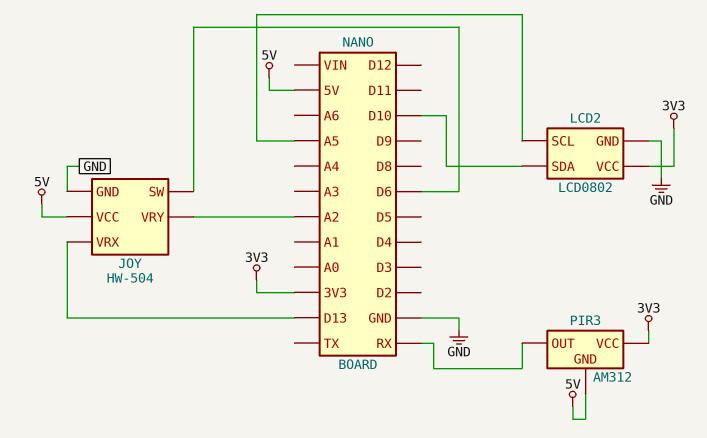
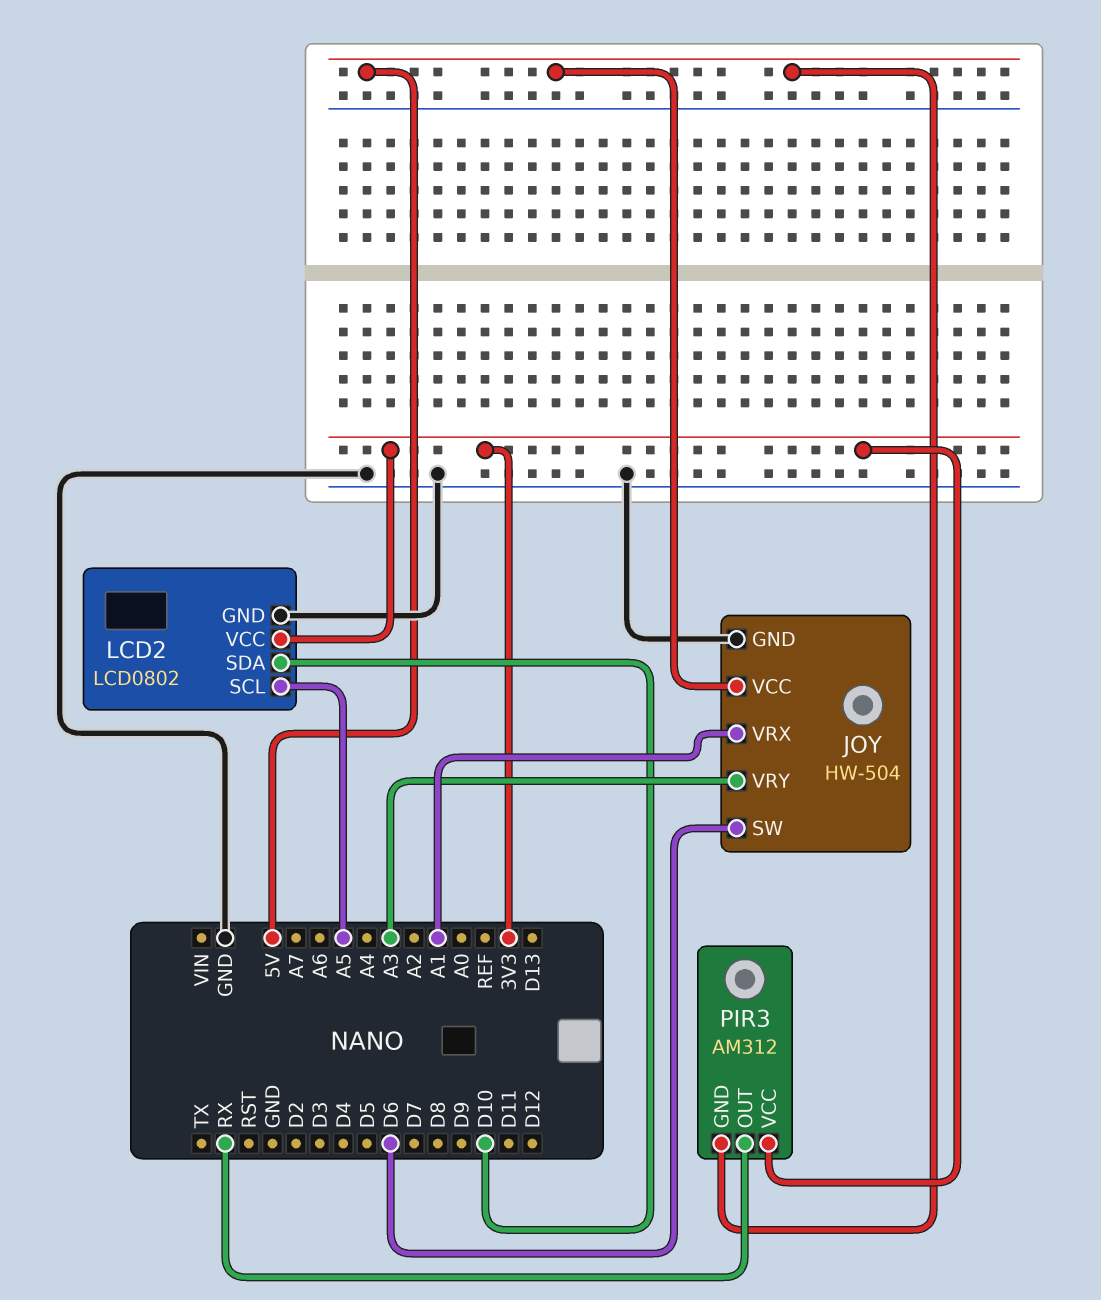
JOY pin VRX: D13 -> A1
JOY pin VRY: A2 -> A3

